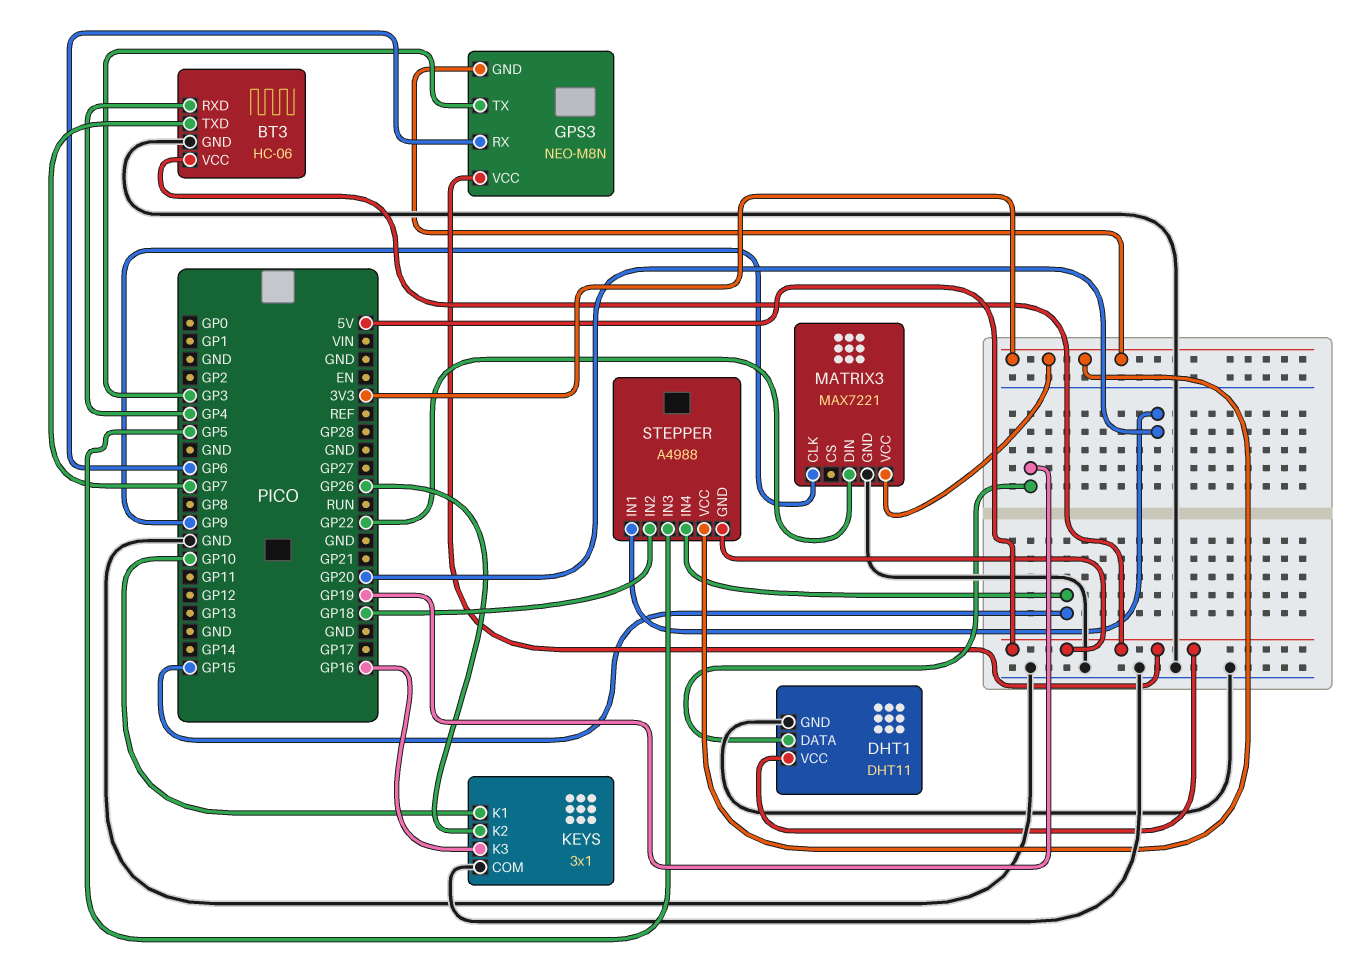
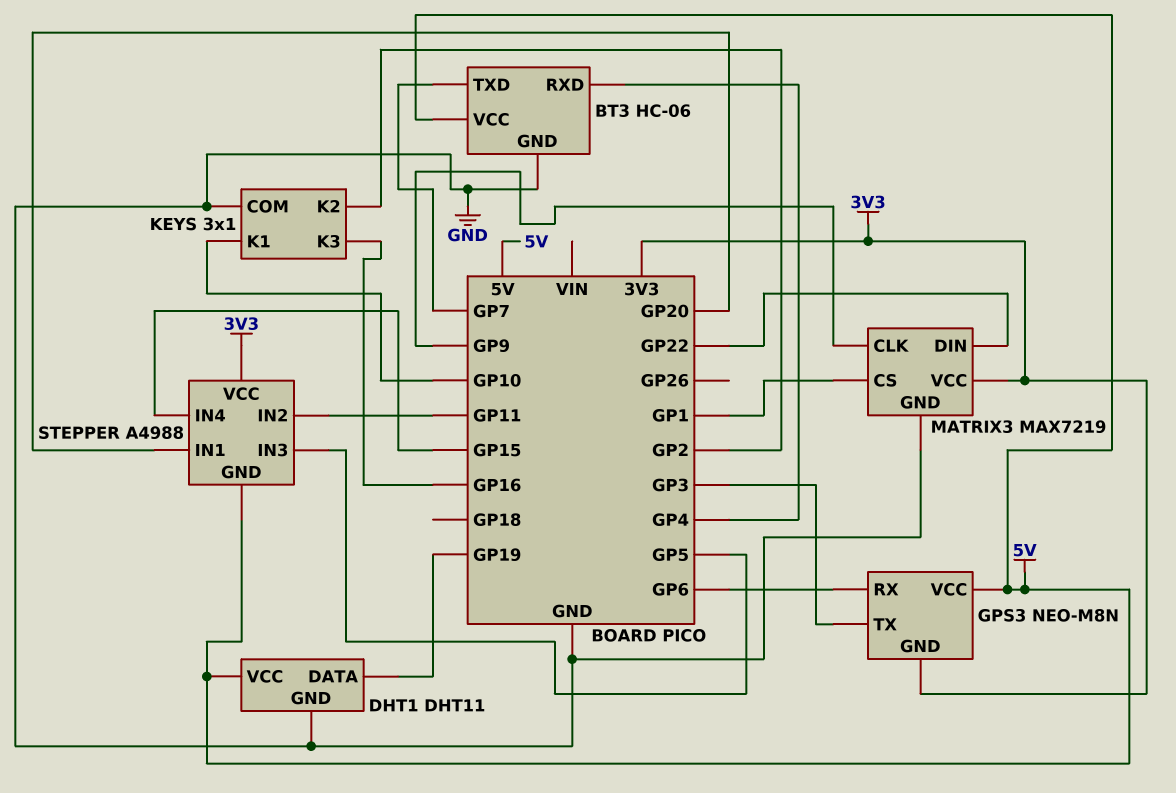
KEYS pin K2: GP26 -> GP2
MATRIX3: MAX7221 -> MAX7219
MATRIX3 pin CS: none -> GP1
STEPPER pin IN2: GP18 -> GP11

